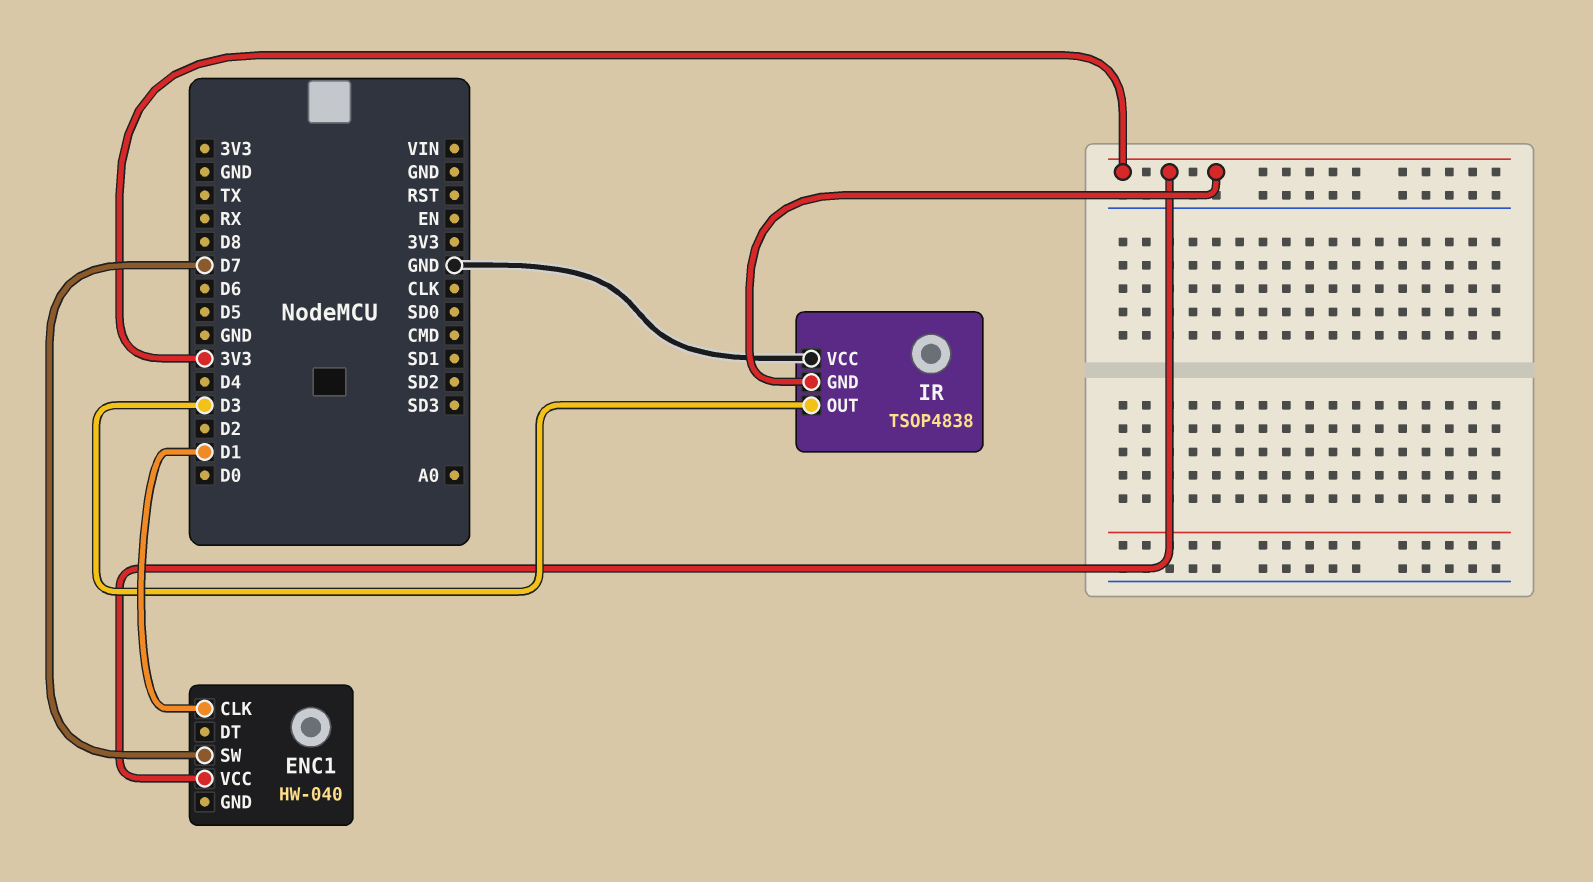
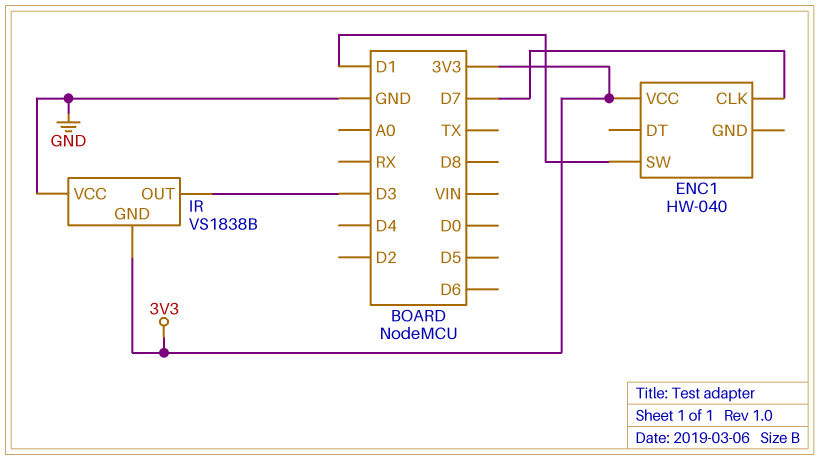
ENC1 pin CLK: D1 -> D7
ENC1 pin SW: D7 -> D1
IR: TSOP4838 -> VS1838B

